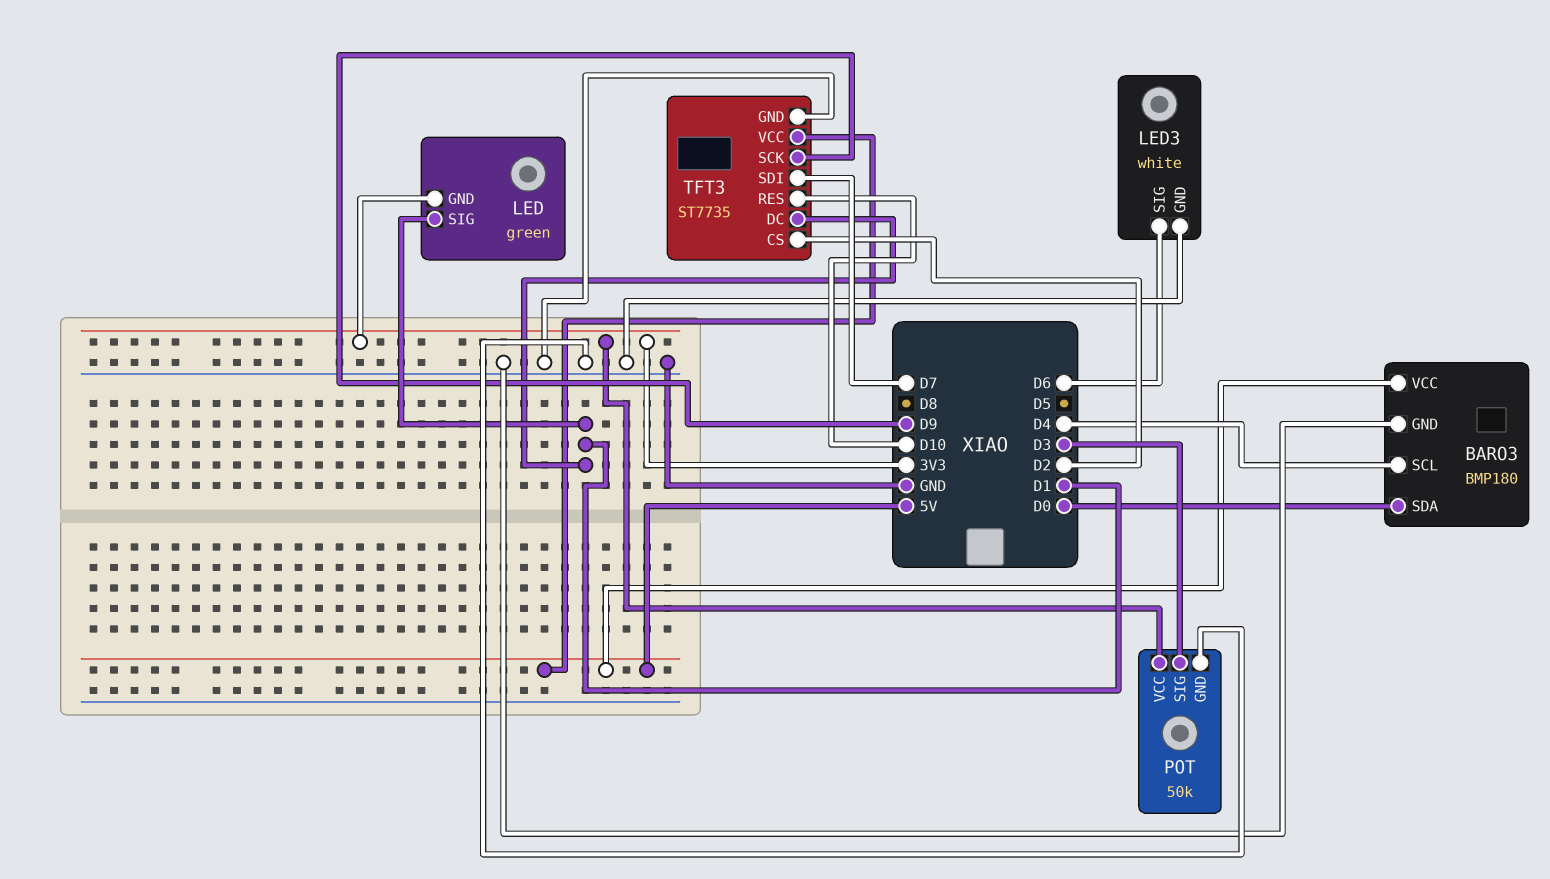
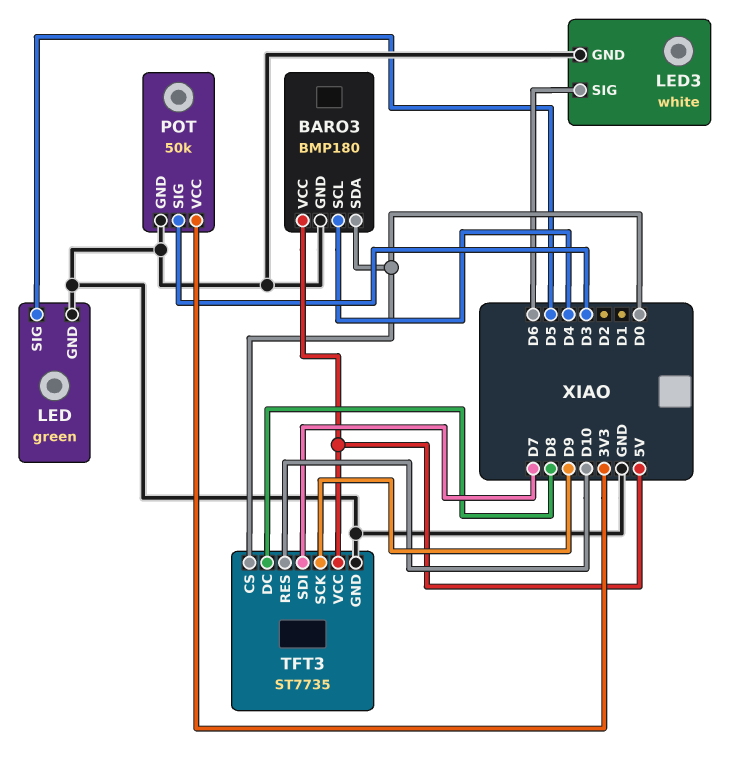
LED pin GND: 3V3 -> GND
LED pin SIG: D1 -> D5
TFT3 pin CS: D2 -> D0
TFT3 pin DC: D1 -> D8

